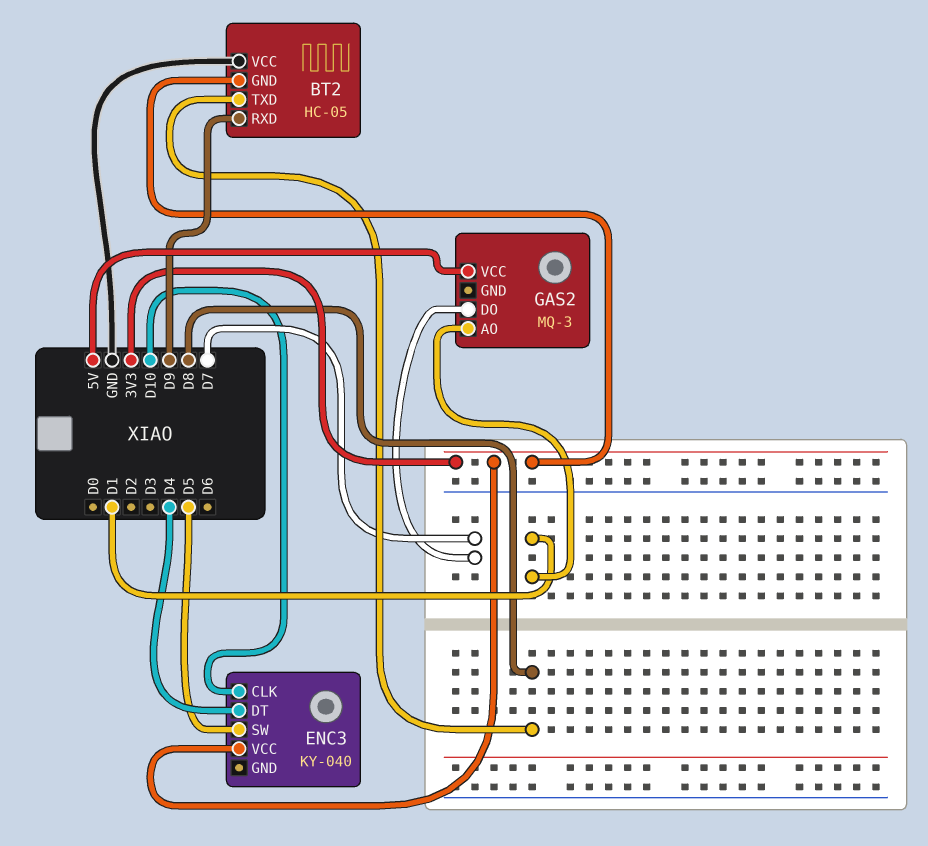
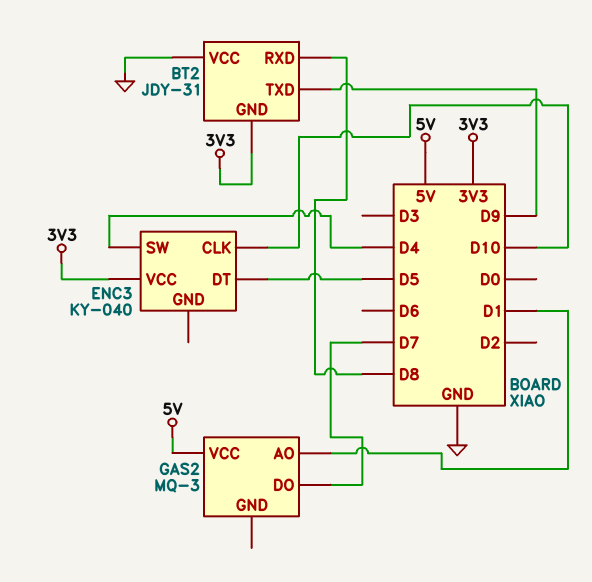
BT2: HC-05 -> JDY-31
BT2 pin RXD: D9 -> D8
BT2 pin TXD: D8 -> D9
ENC3 pin DT: D4 -> D5
ENC3 pin SW: D5 -> D4

